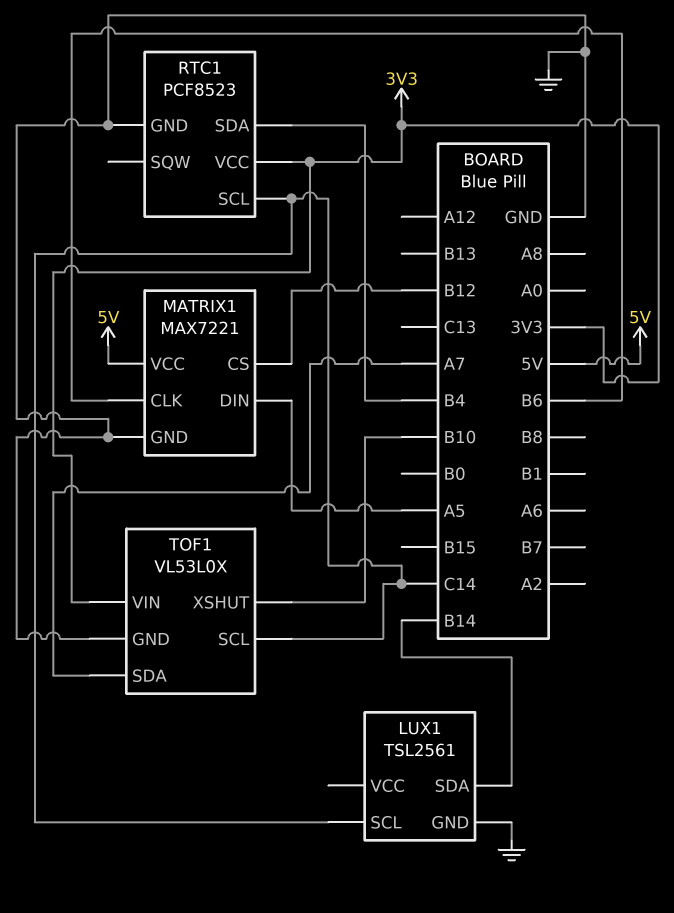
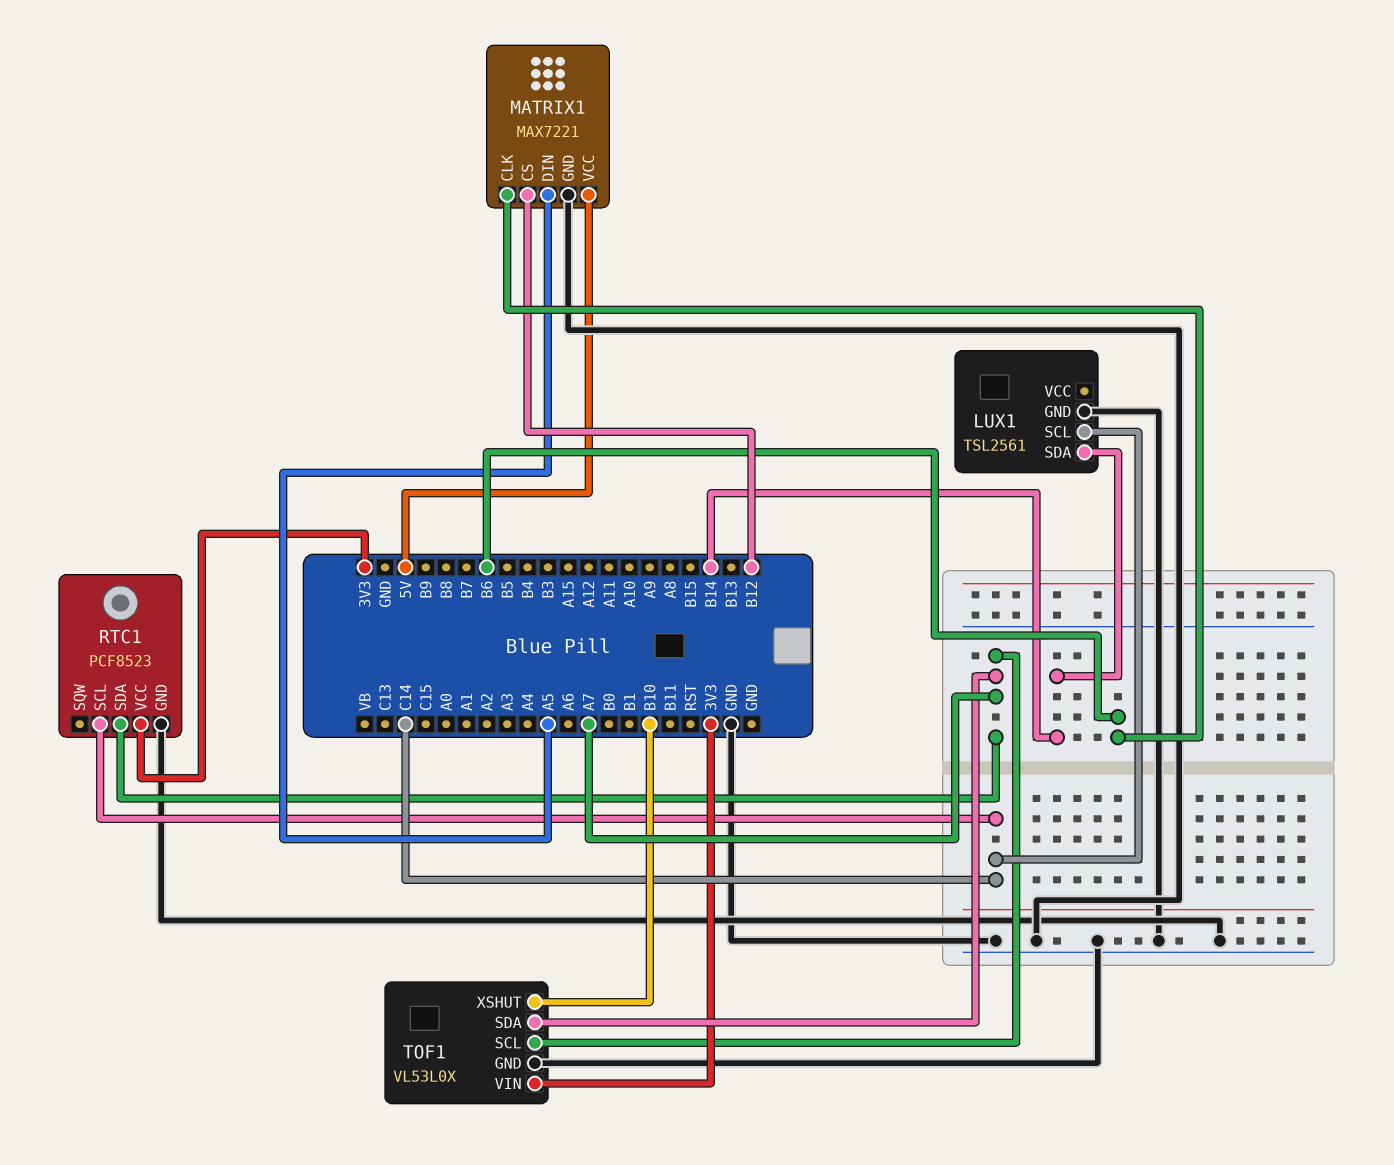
RTC1 pin SDA: B4 -> A7
TOF1 pin SCL: C14 -> A7

